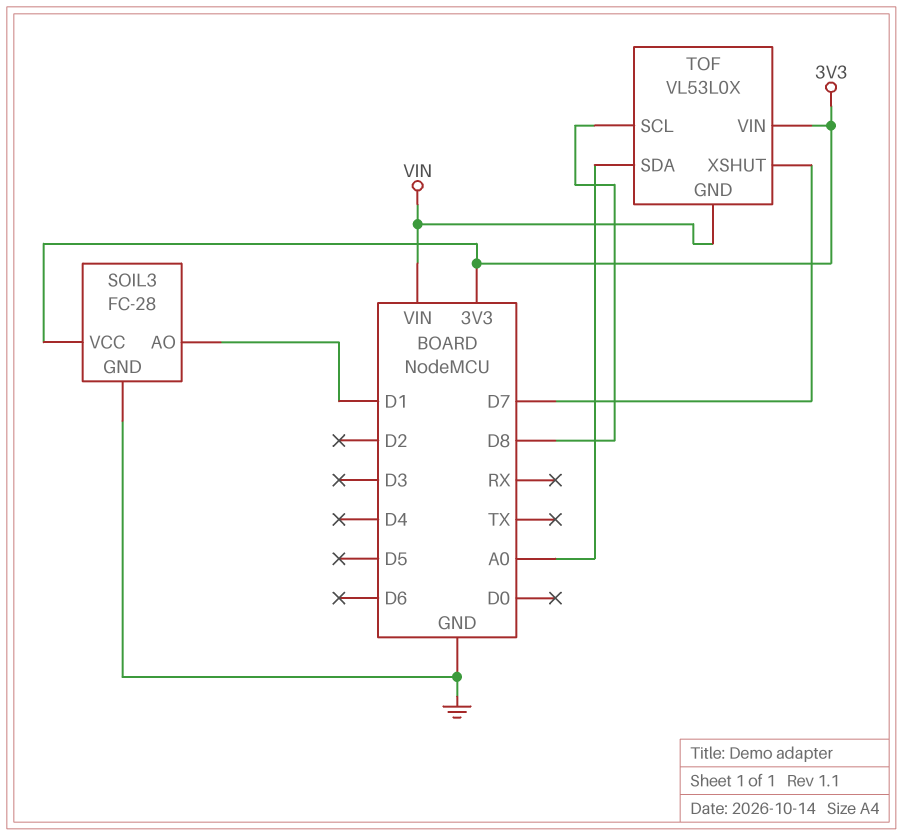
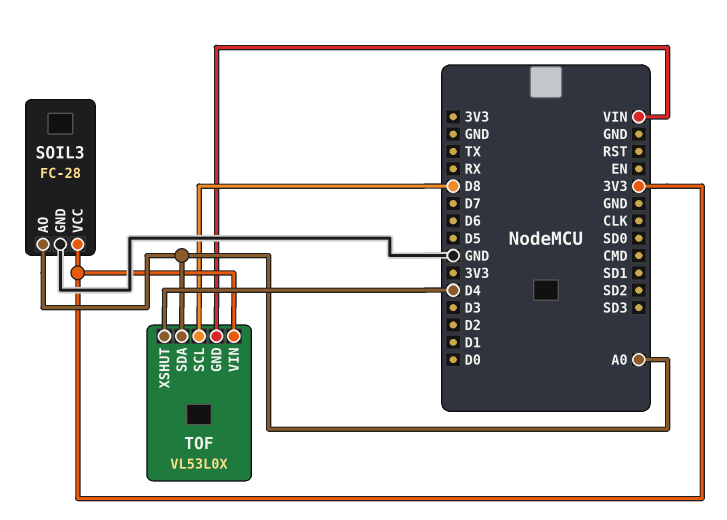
SOIL3 pin AO: D1 -> A0
TOF pin XSHUT: D7 -> D4

